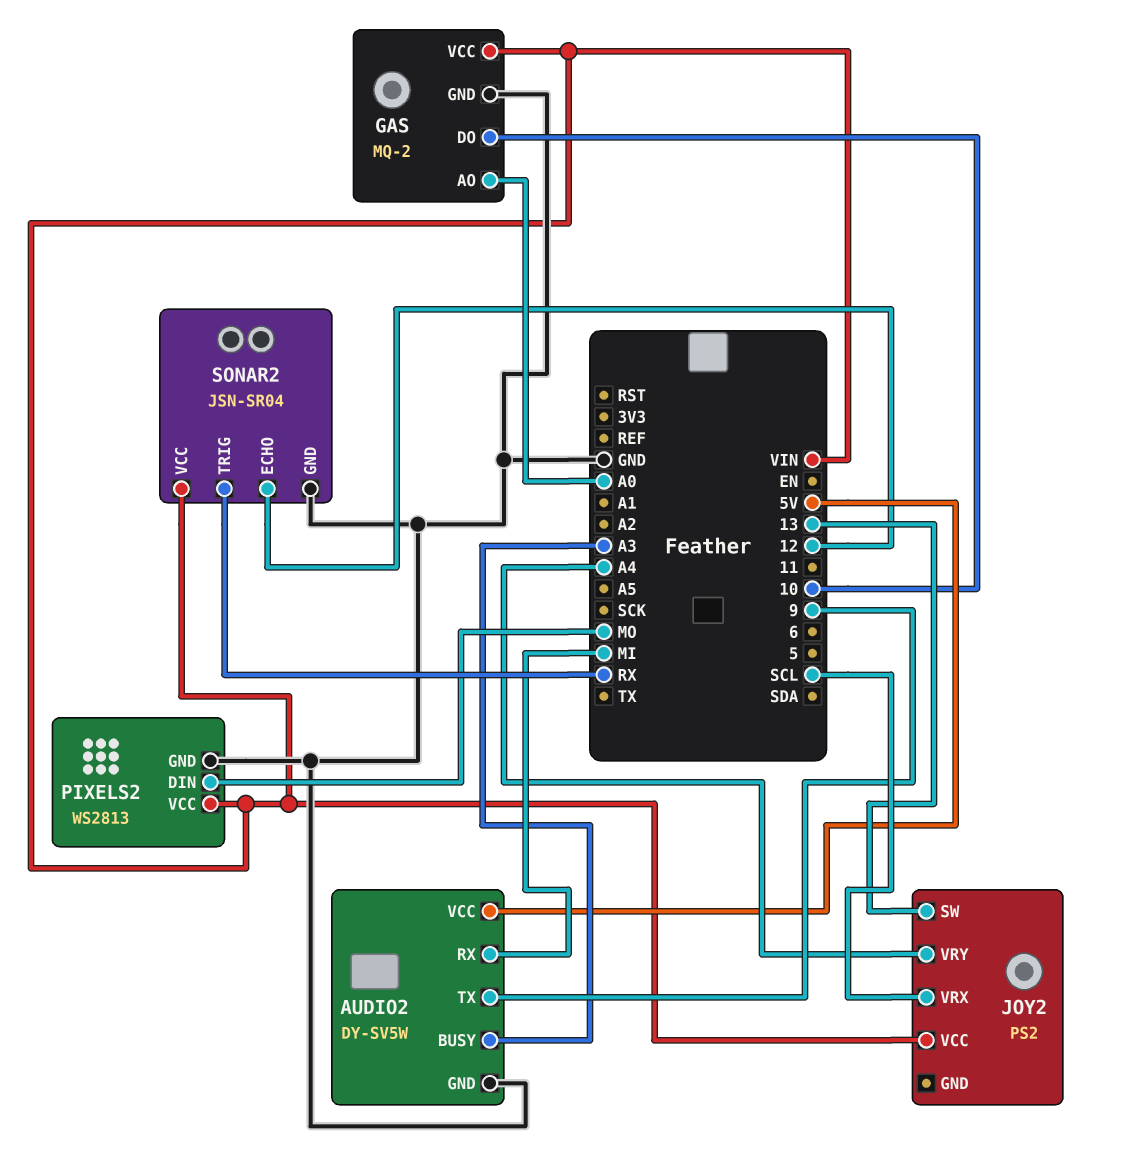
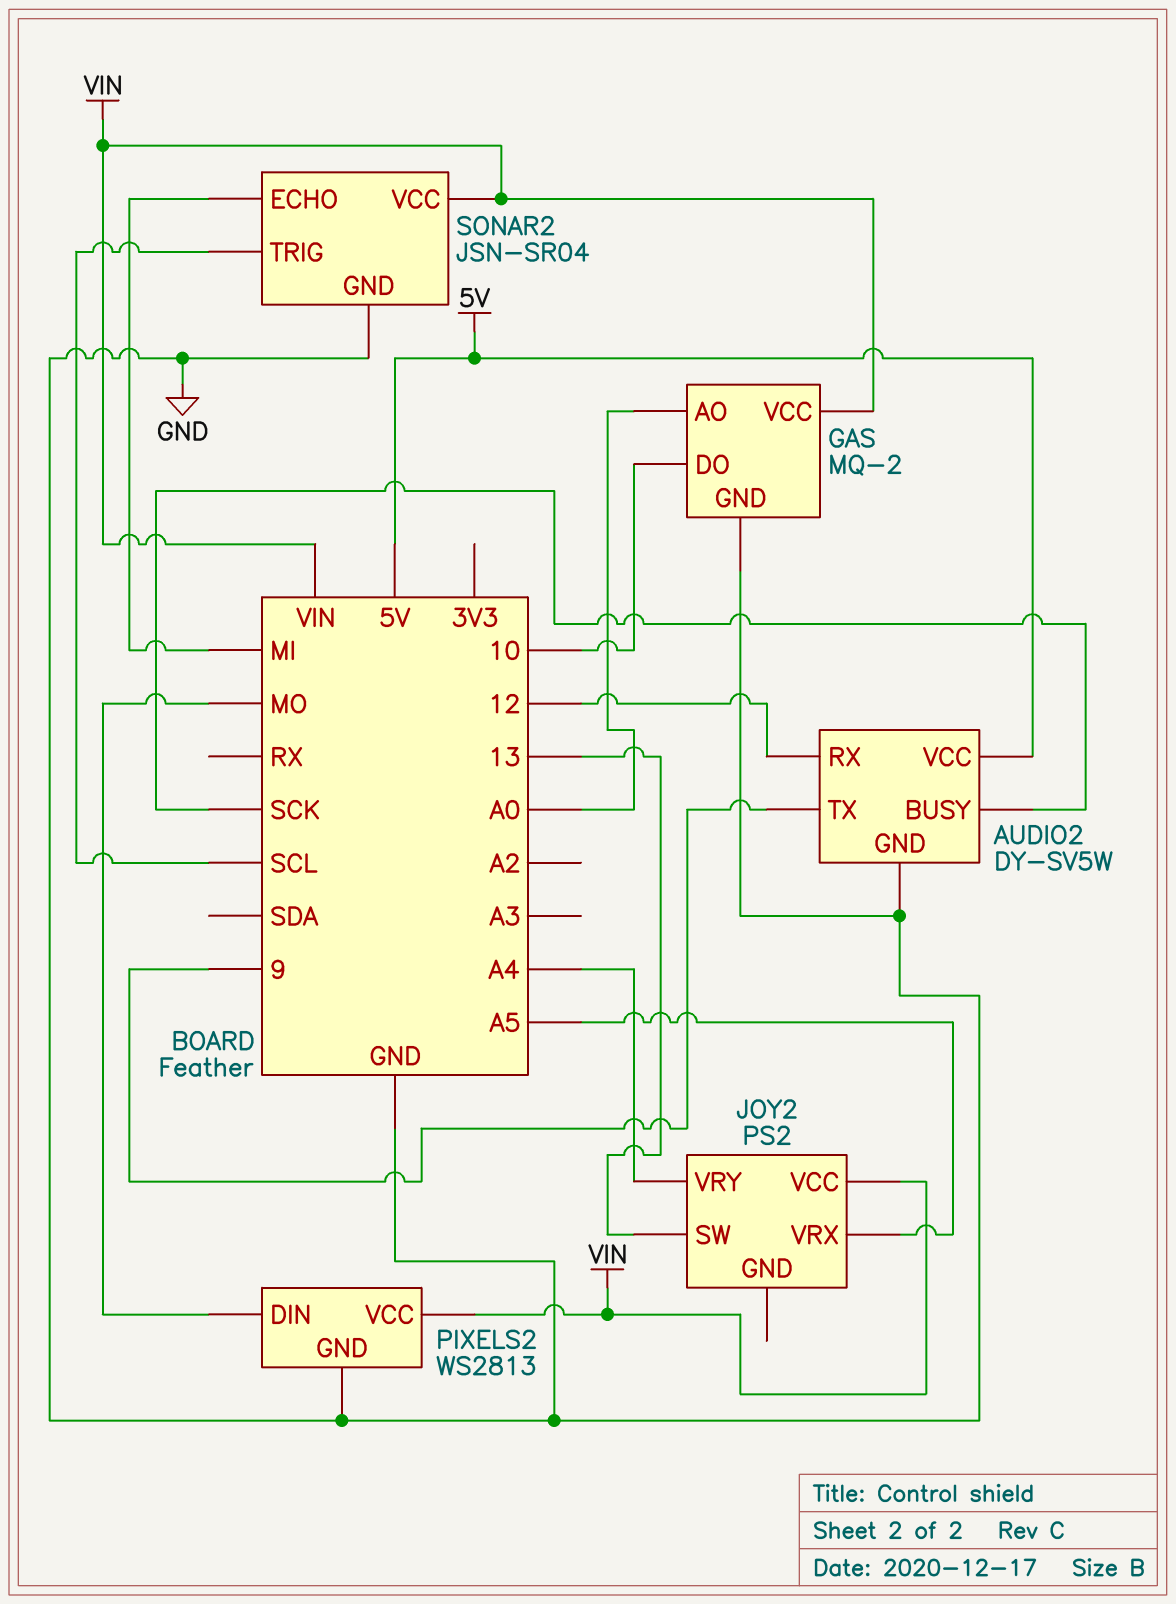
AUDIO2 pin BUSY: A3 -> SCK
AUDIO2 pin RX: MI -> 12
JOY2 pin VRX: SCL -> A5
SONAR2 pin ECHO: 12 -> MI
SONAR2 pin TRIG: RX -> SCL

